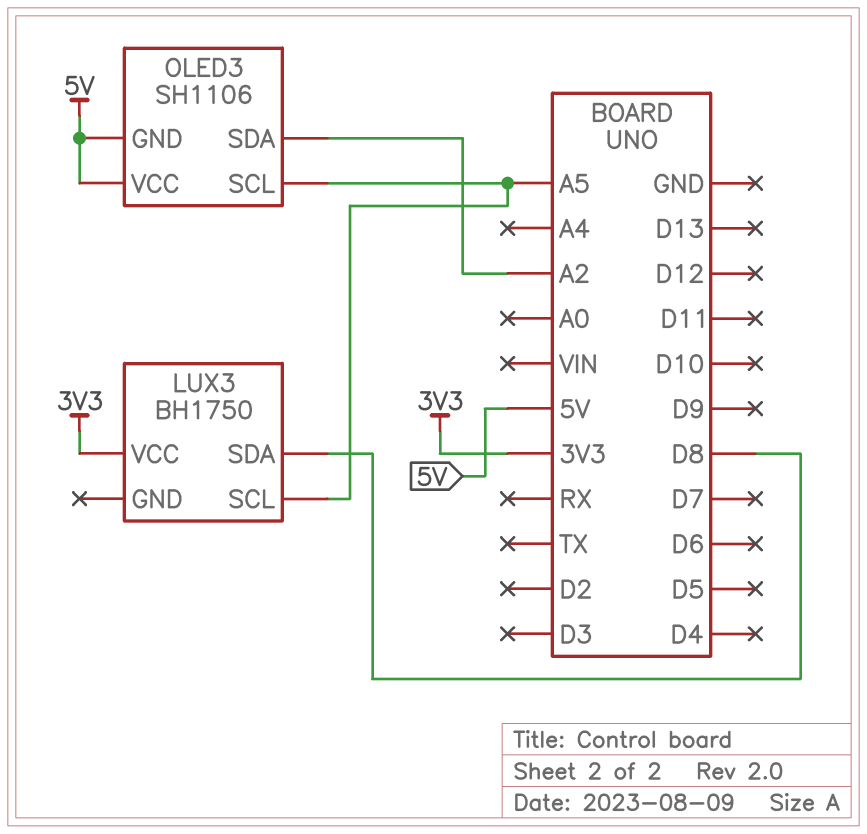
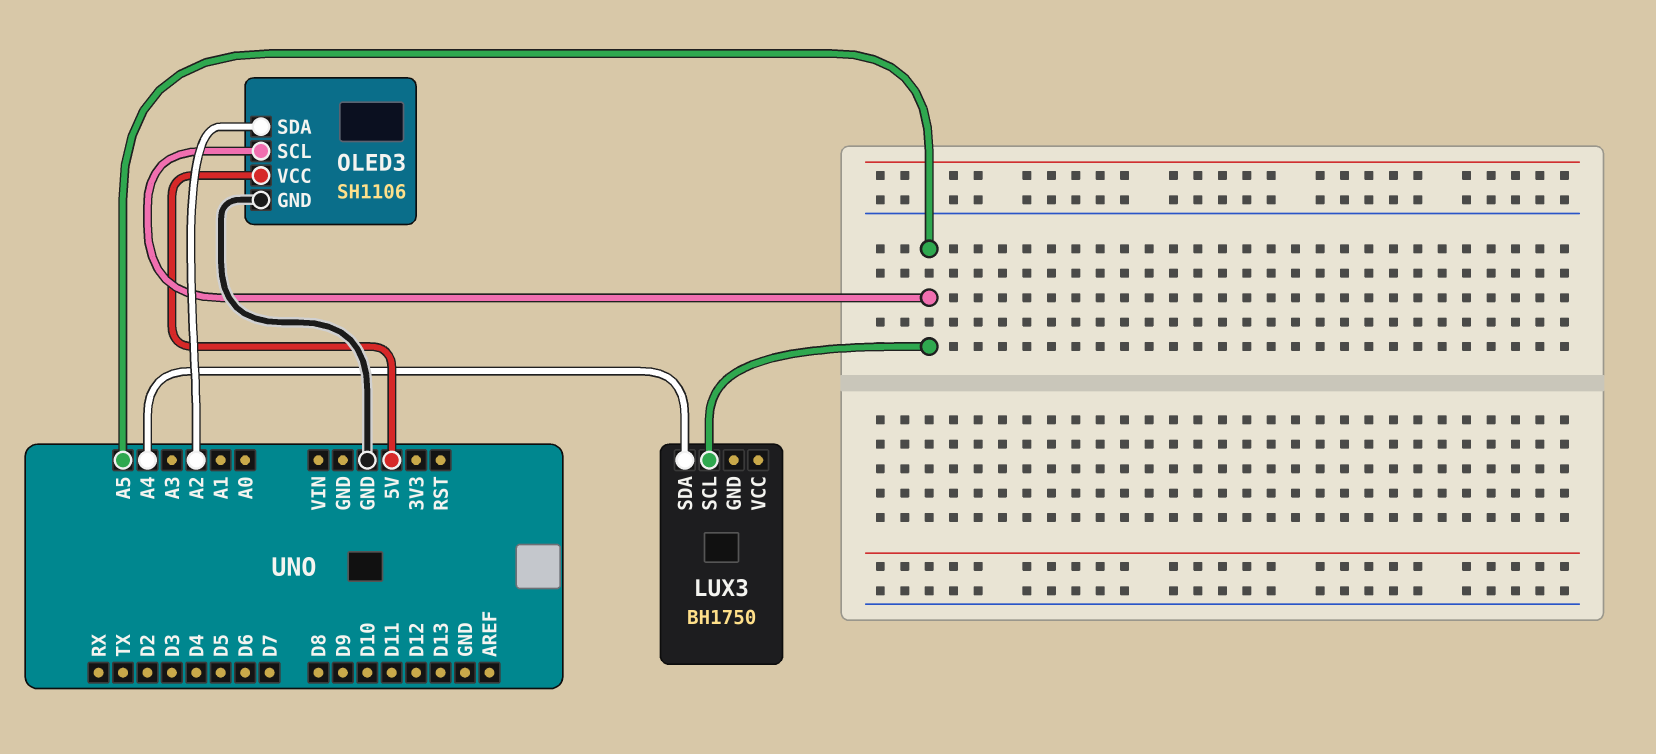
LUX3 pin SDA: D8 -> A4
LUX3 pin VCC: 3V3 -> none
OLED3 pin GND: 5V -> GND

